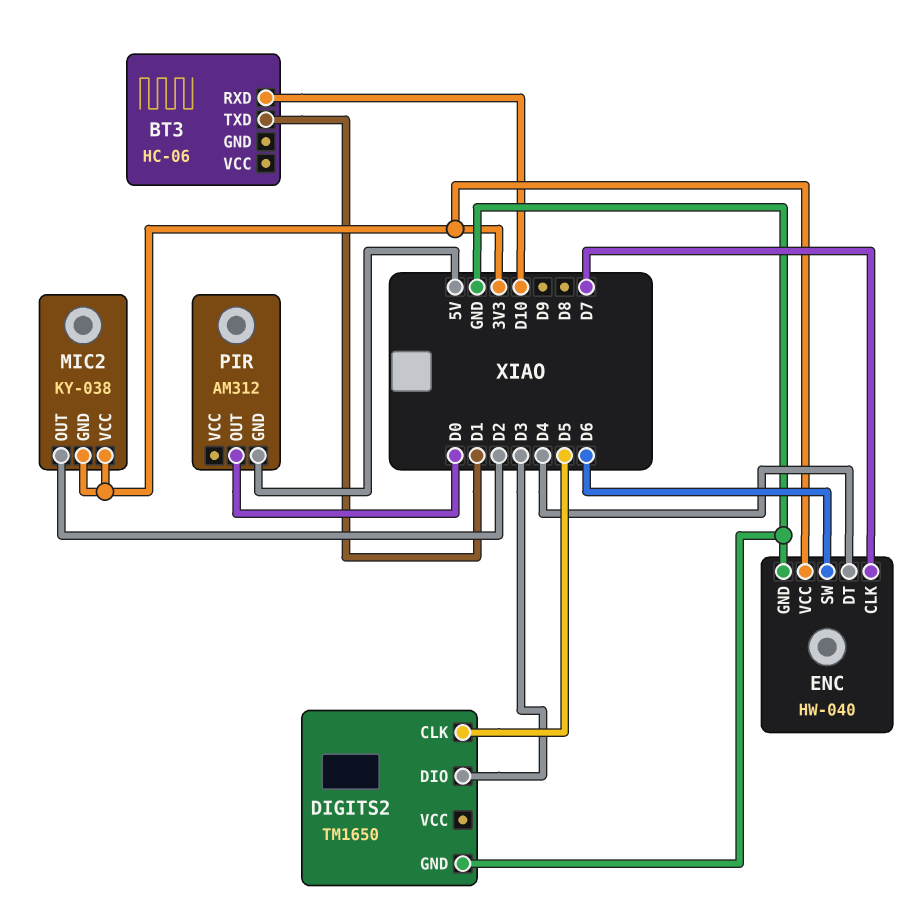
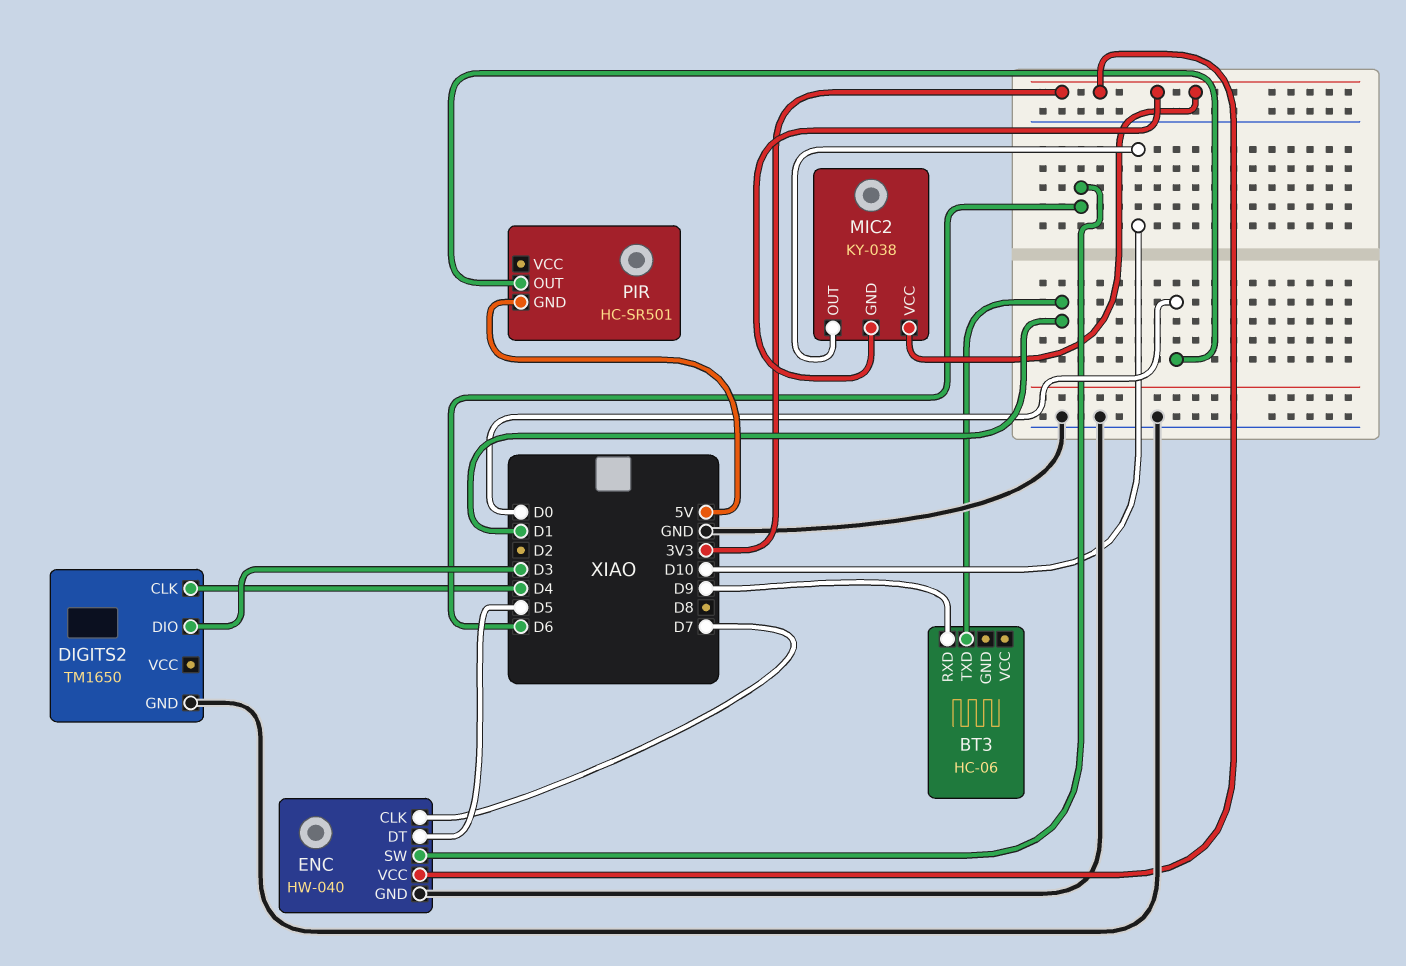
BT3 pin RXD: D10 -> D9
DIGITS2 pin CLK: D5 -> D4
ENC pin DT: D4 -> D5
MIC2 pin OUT: D2 -> D10
PIR: AM312 -> HC-SR501

